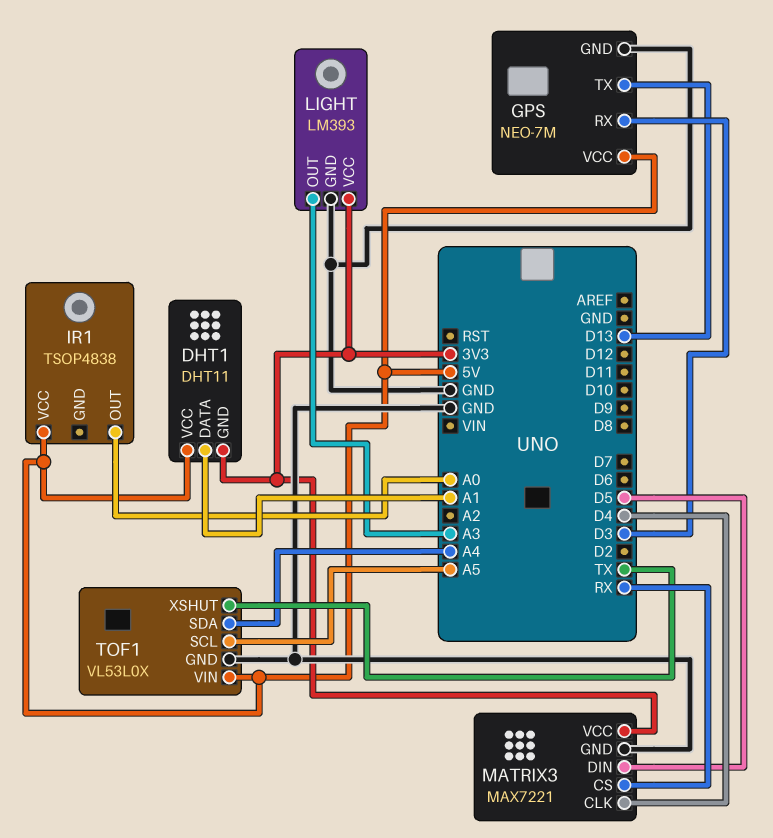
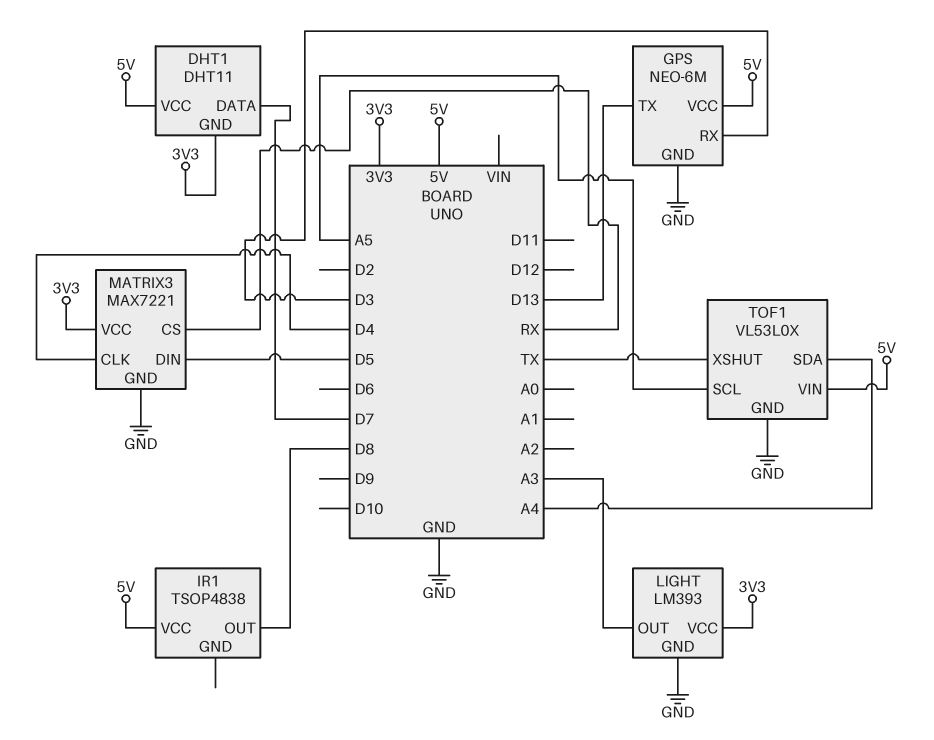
DHT1 pin DATA: A1 -> D7
GPS: NEO-7M -> NEO-6M
IR1 pin OUT: A0 -> D8

